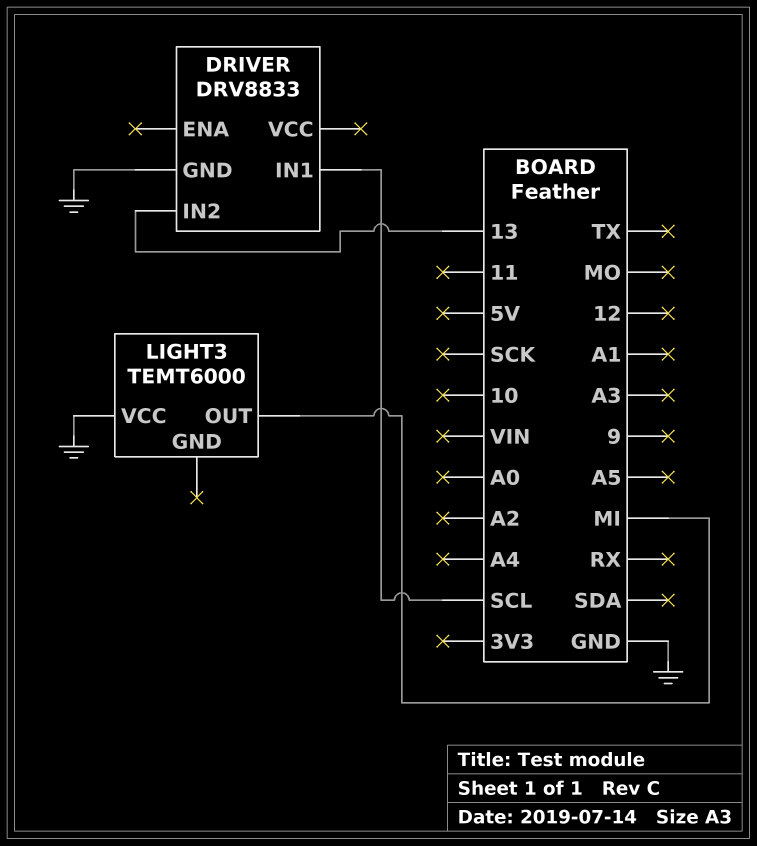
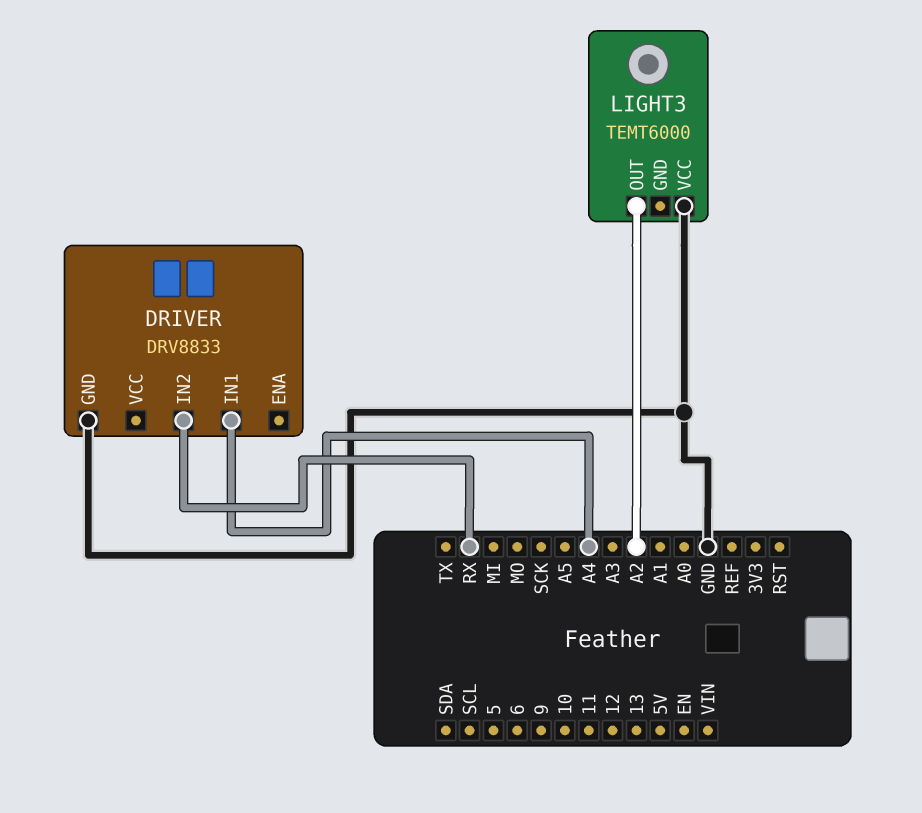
DRIVER pin IN1: SCL -> A4
DRIVER pin IN2: 13 -> RX
LIGHT3 pin OUT: MI -> A2

